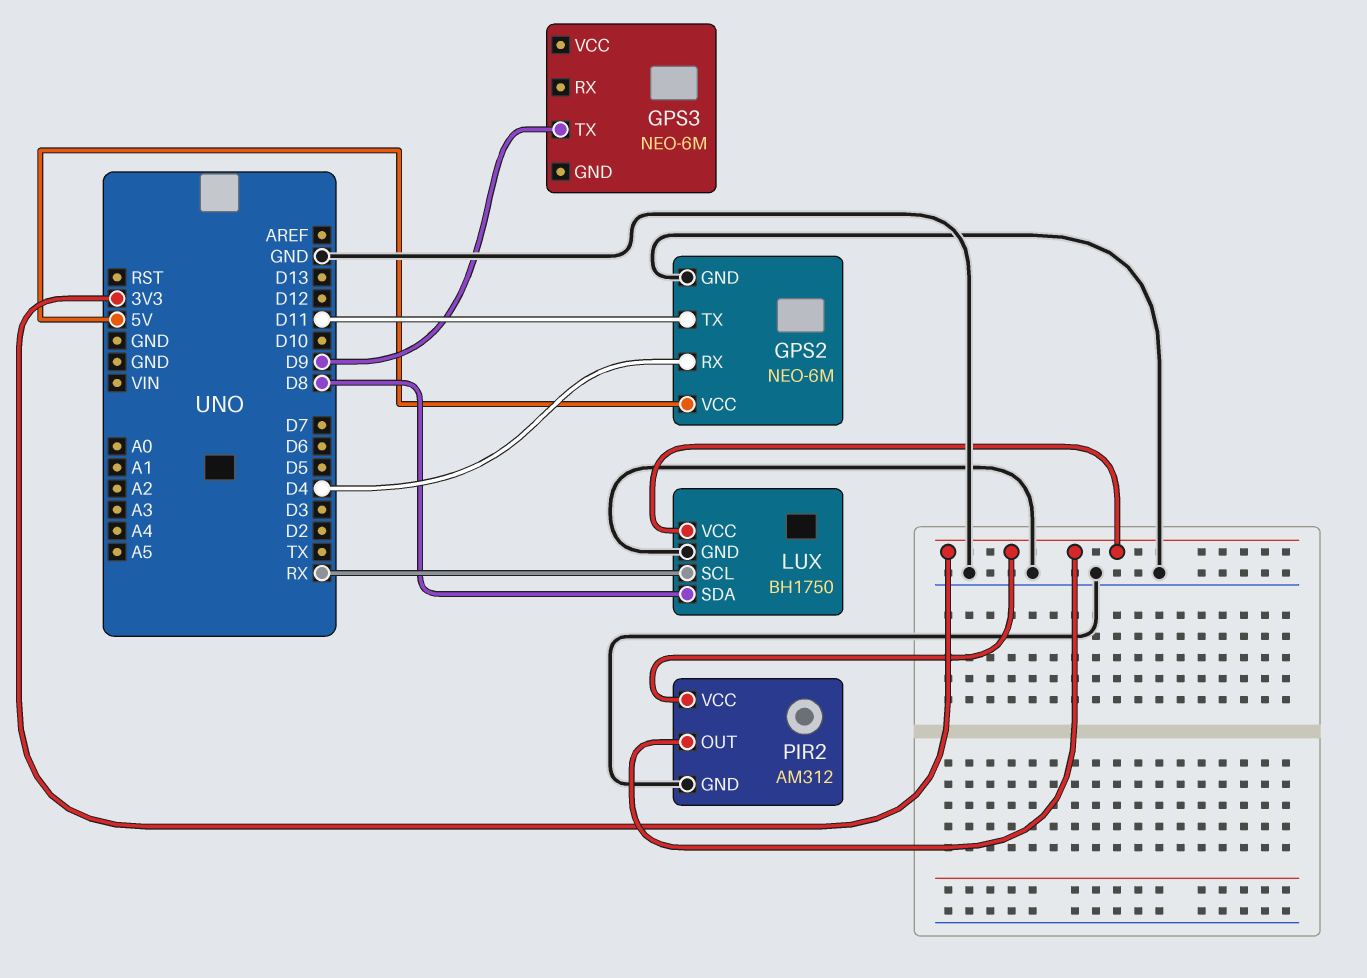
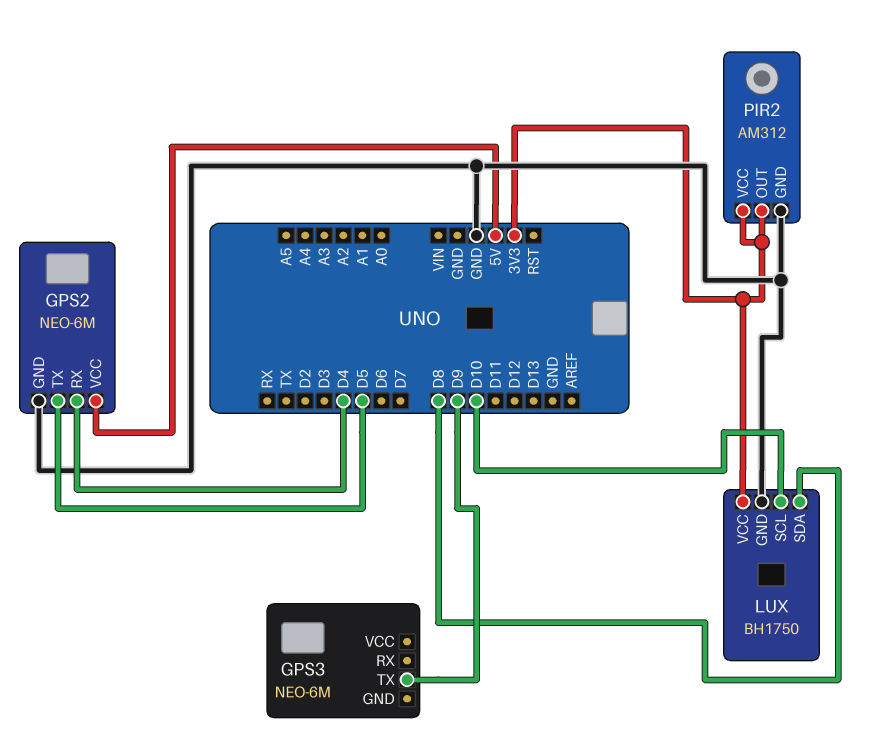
GPS2 pin TX: D11 -> D5
LUX pin SCL: RX -> D10

